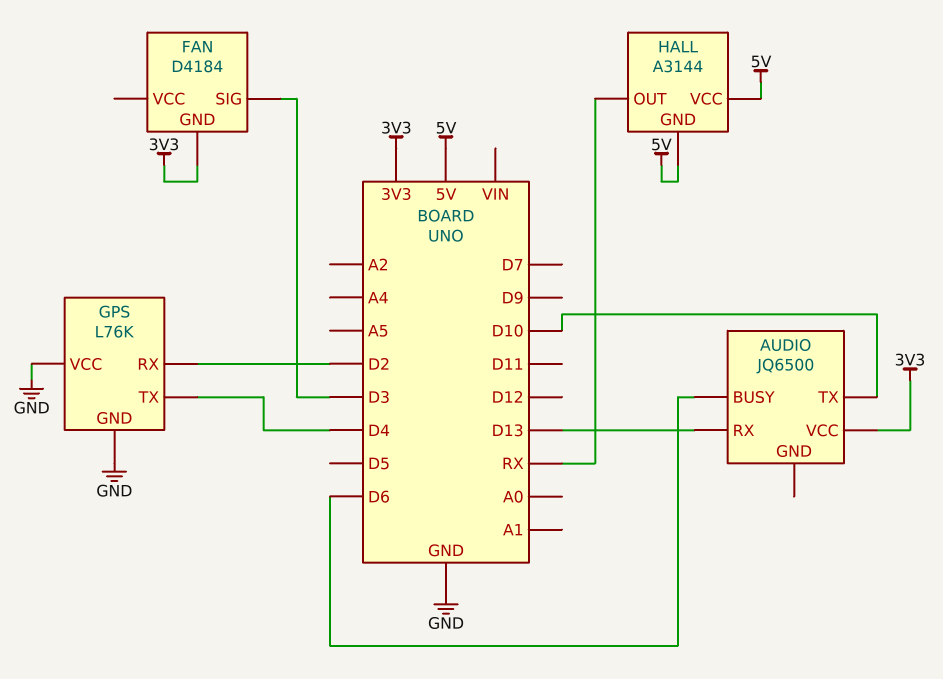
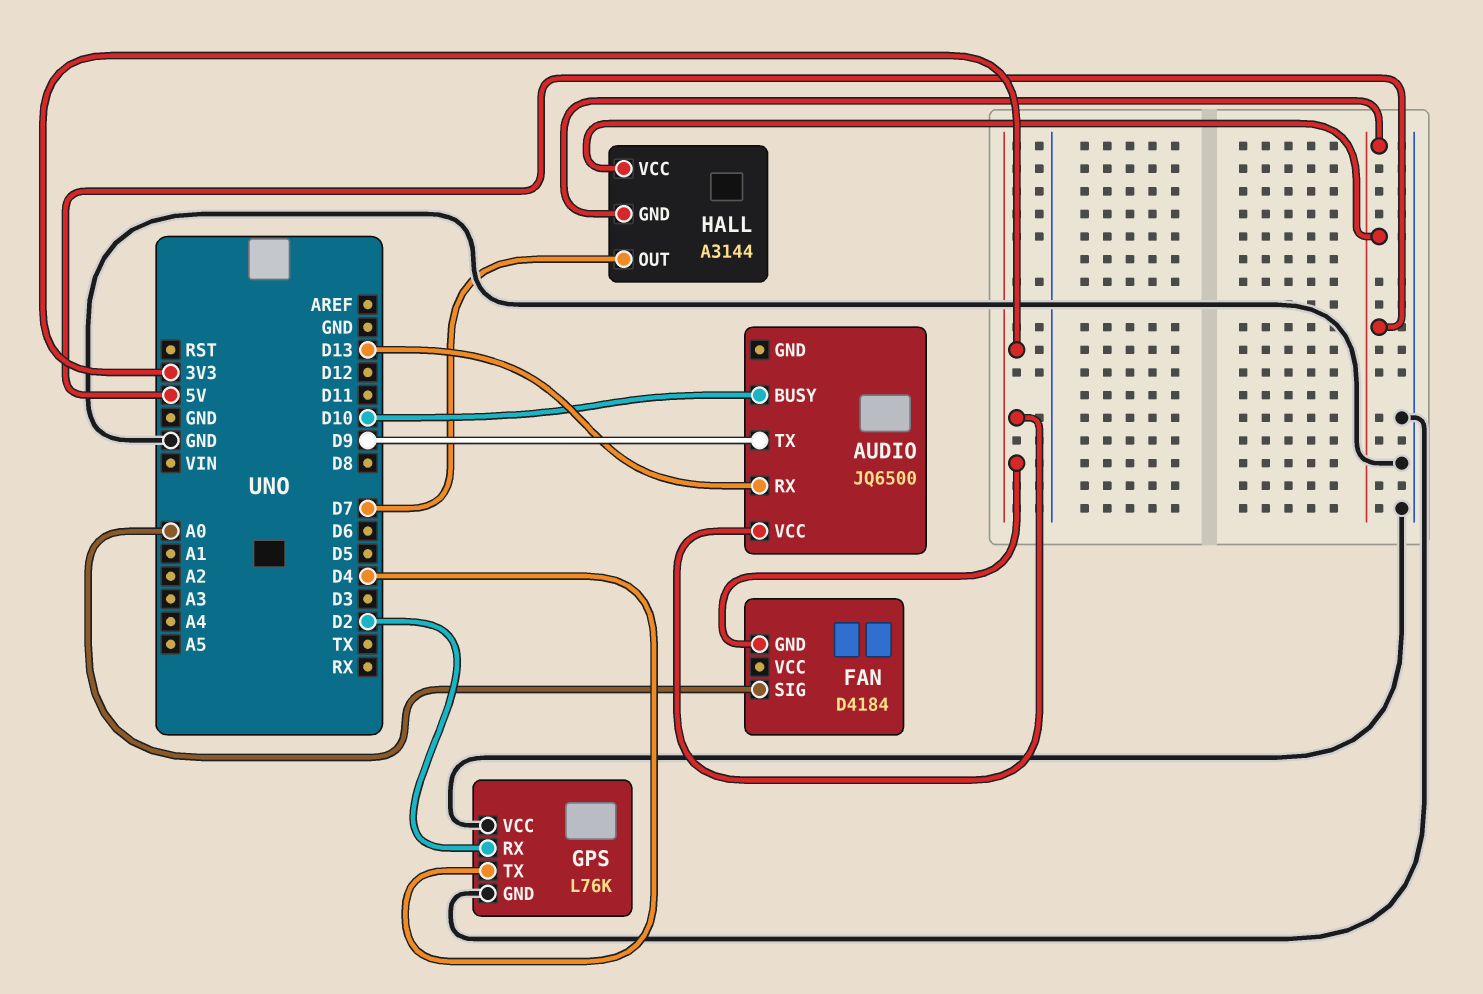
AUDIO pin BUSY: D6 -> D10
AUDIO pin TX: D10 -> D9
FAN pin SIG: D3 -> A0
HALL pin OUT: RX -> D7

